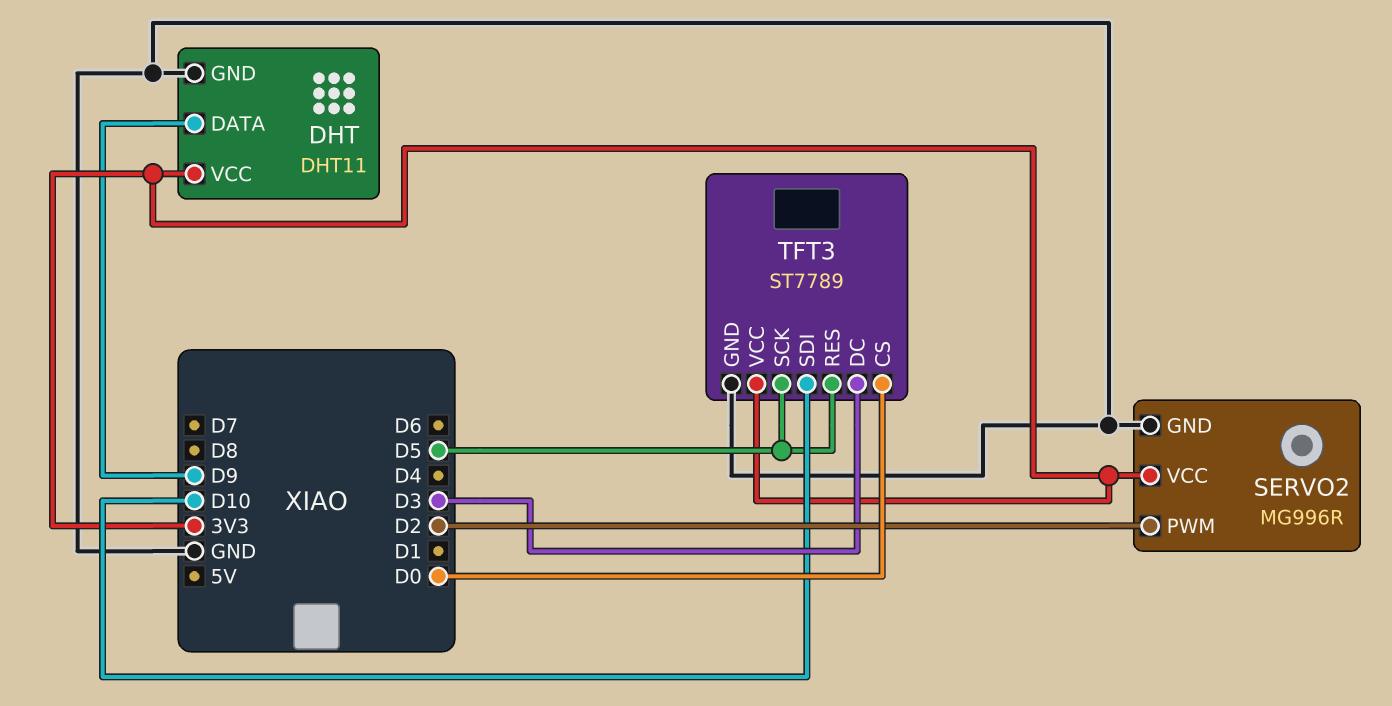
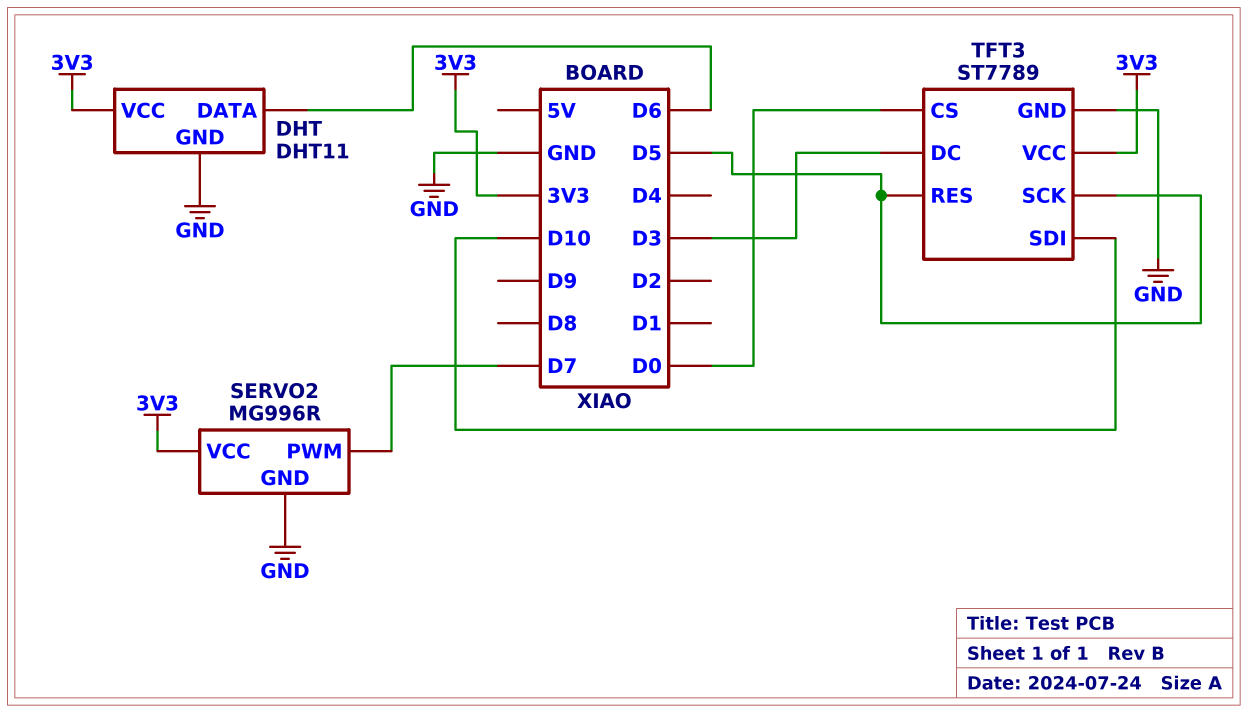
DHT pin DATA: D9 -> D6
SERVO2 pin PWM: D2 -> D7

